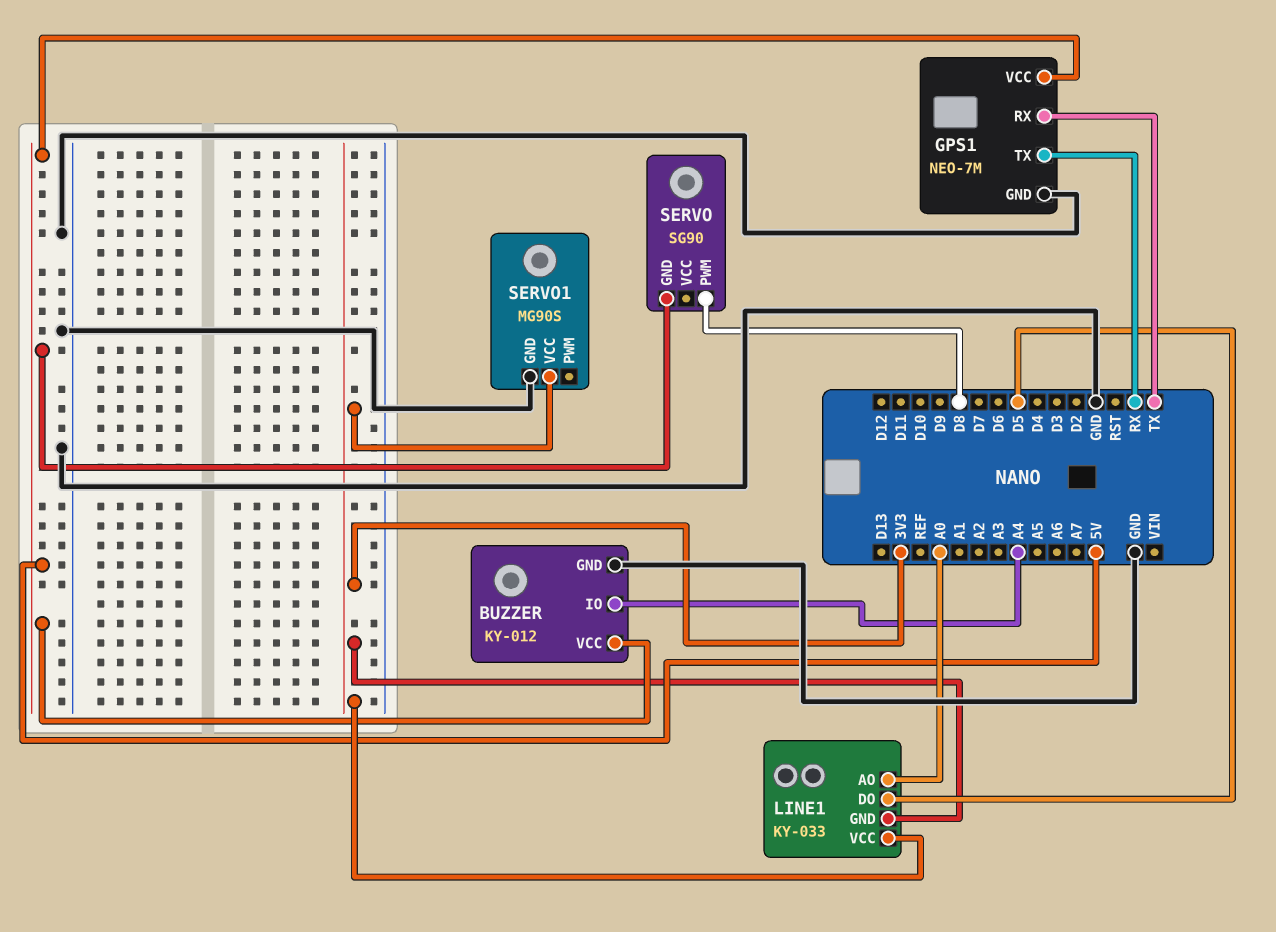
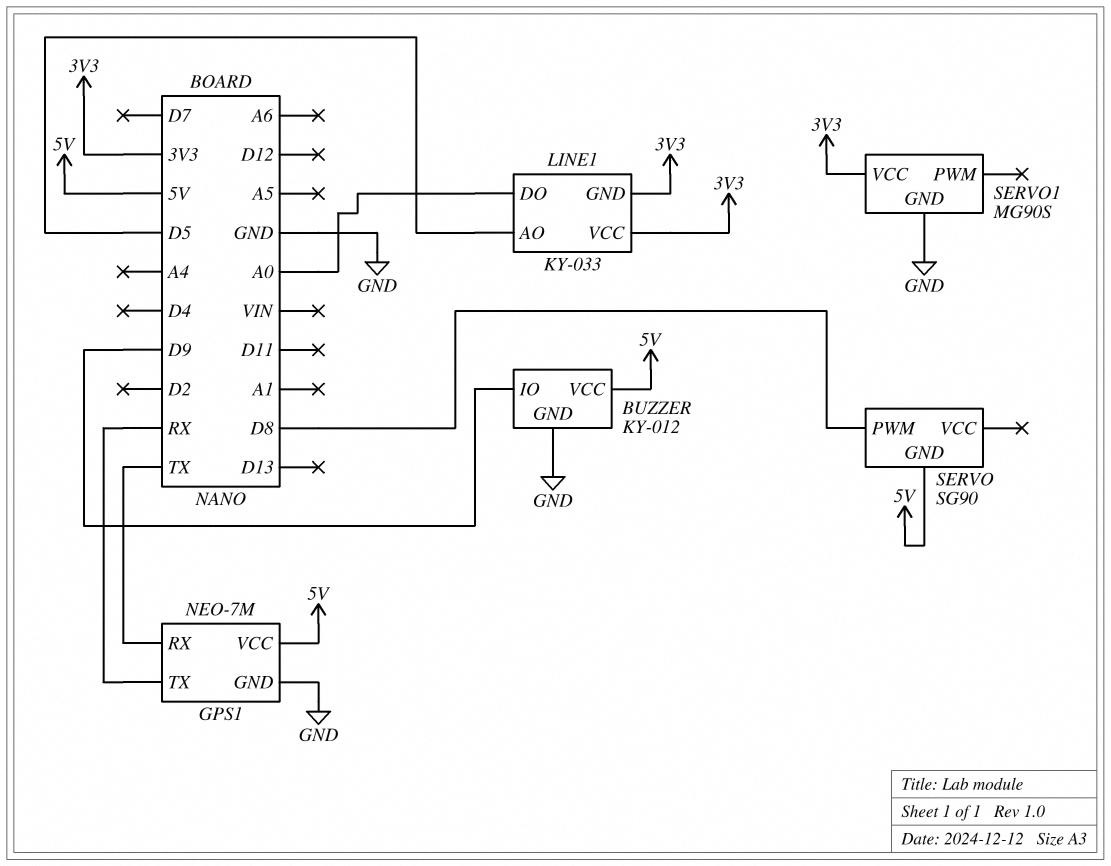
BUZZER pin IO: A4 -> D9
LINE1 pin AO: A0 -> D5
LINE1 pin DO: D5 -> A0

